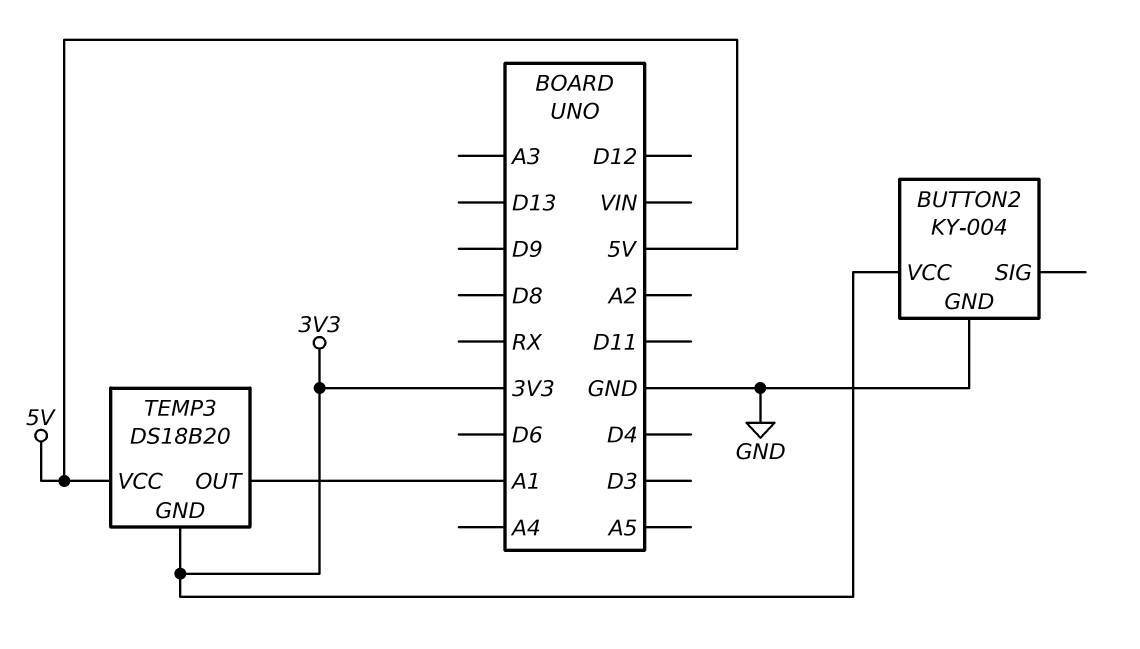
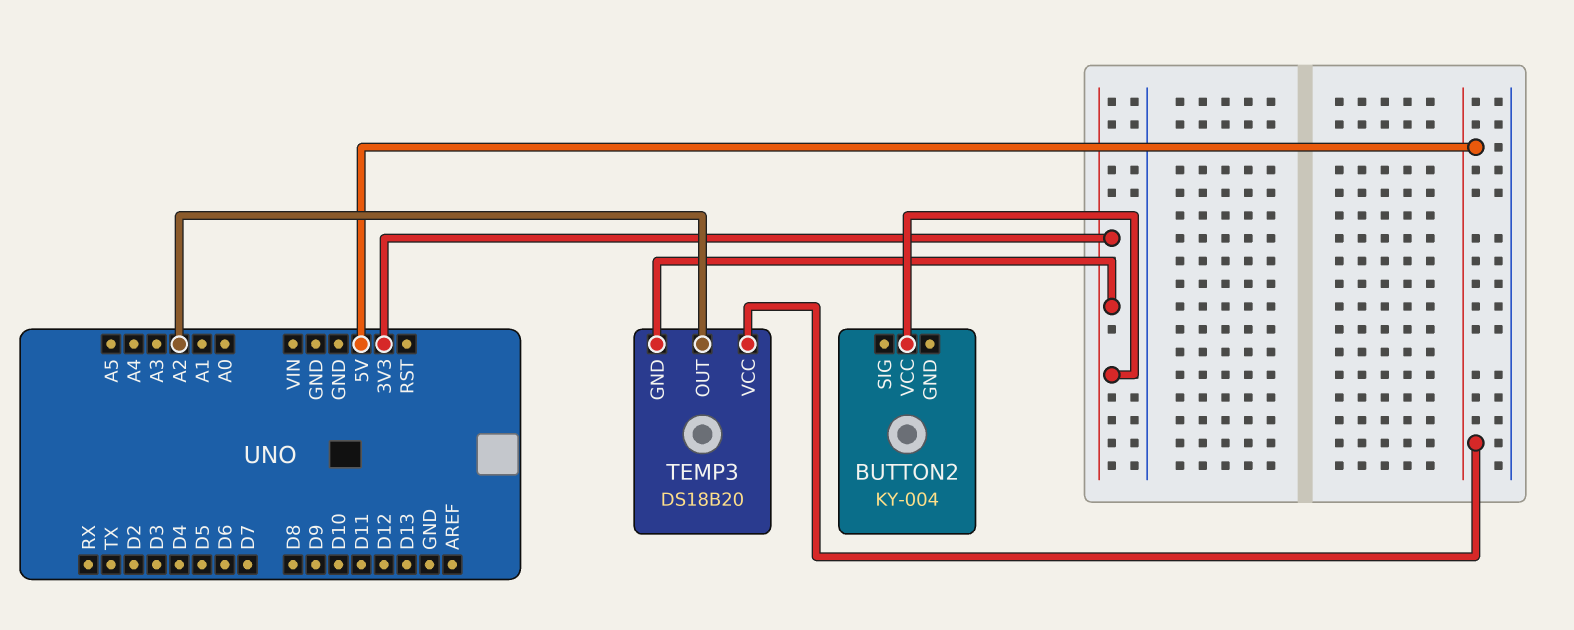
BUTTON2 pin GND: GND -> none
TEMP3 pin OUT: A1 -> A2

